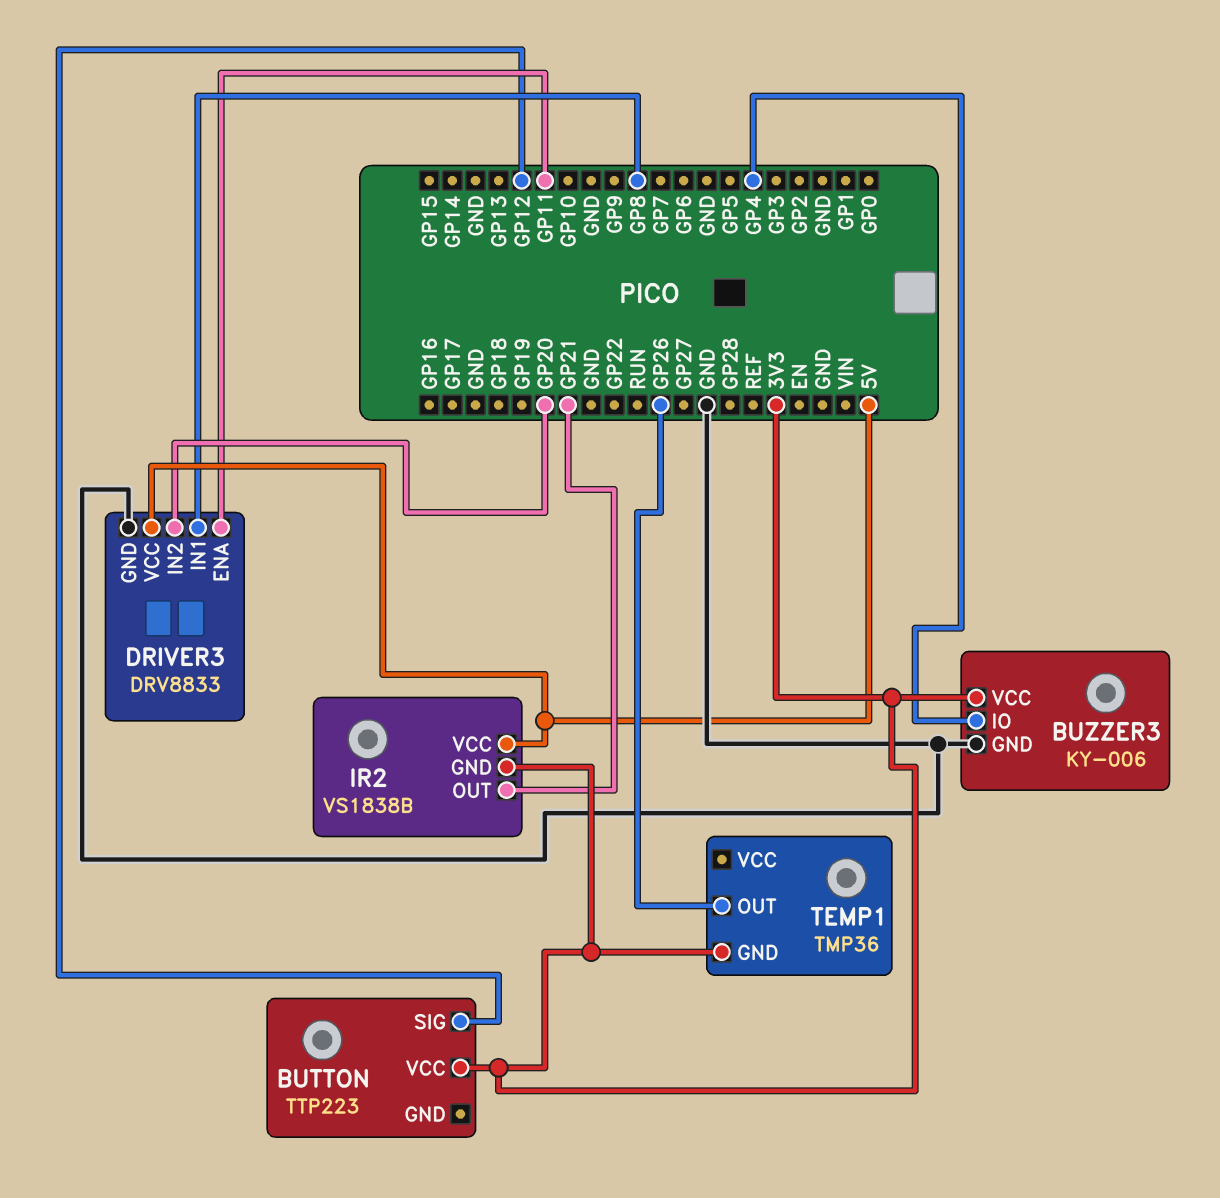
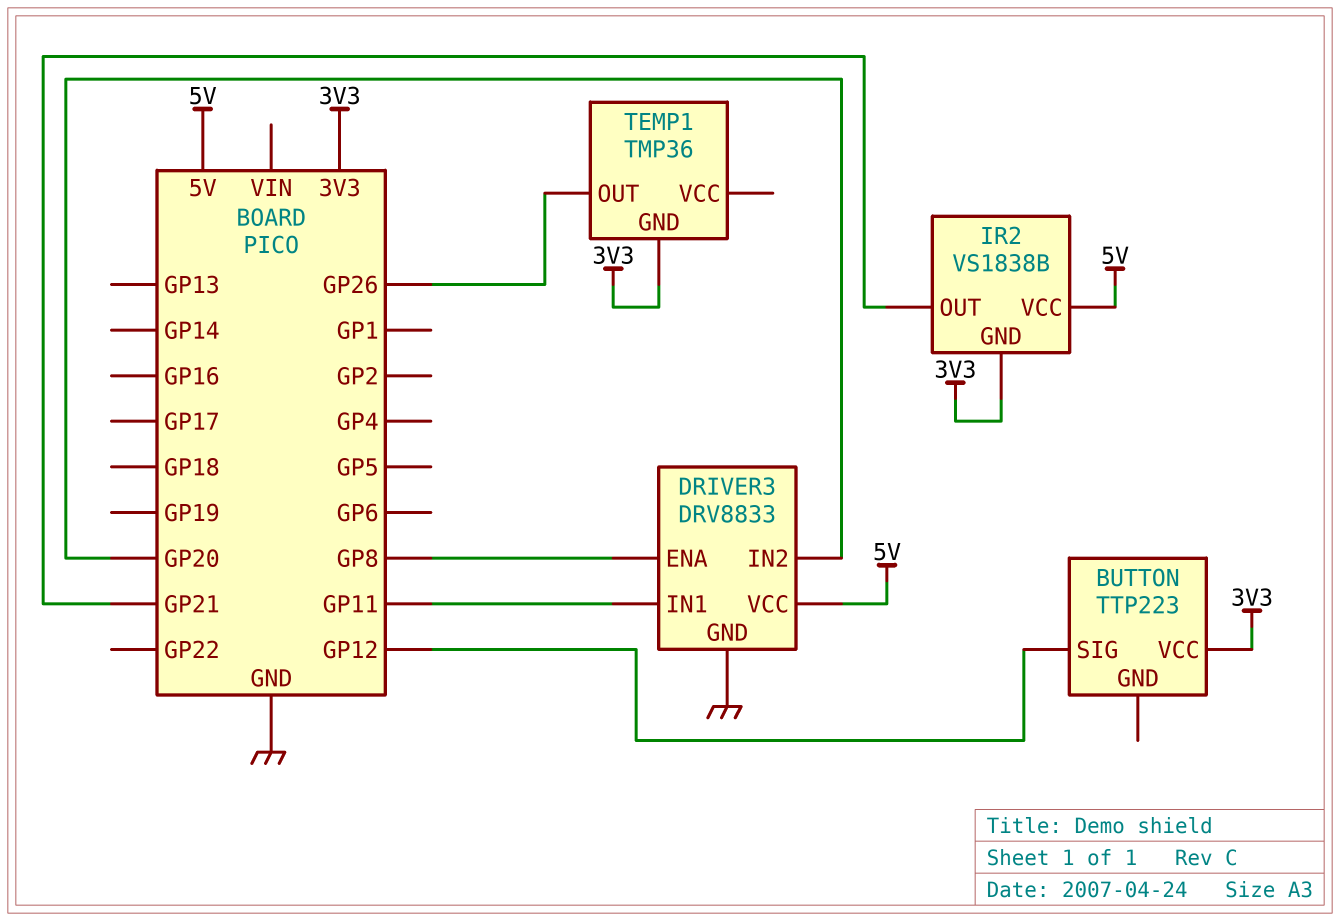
BUZZER3: KY-006 -> none
BUZZER3 pin GND: GND -> none
BUZZER3 pin IO: GP4 -> none
BUZZER3 pin VCC: 3V3 -> none
DRIVER3 pin ENA: GP11 -> GP8
DRIVER3 pin IN1: GP8 -> GP11

